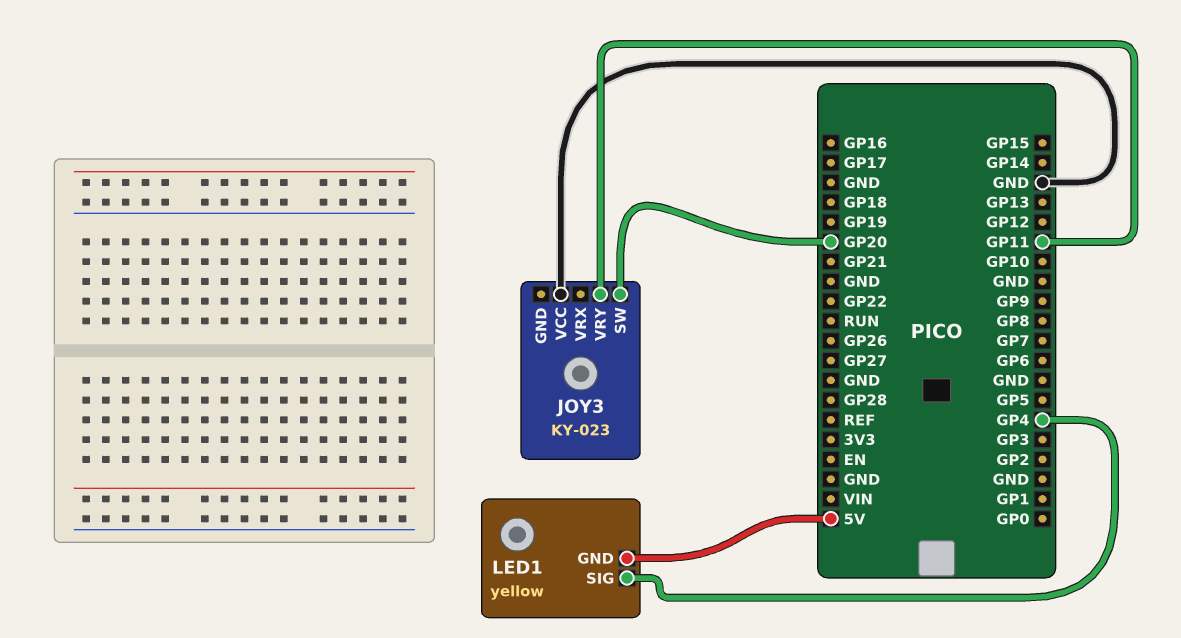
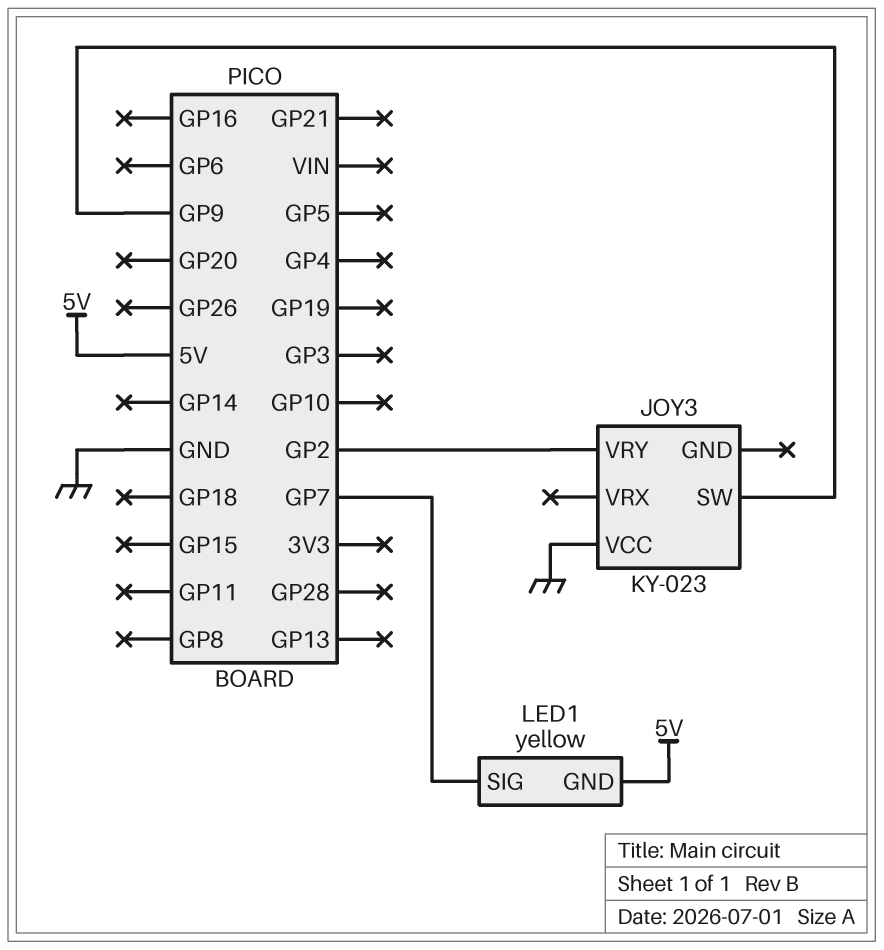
JOY3 pin SW: GP20 -> GP9
JOY3 pin VRY: GP11 -> GP2
LED1 pin SIG: GP4 -> GP7

